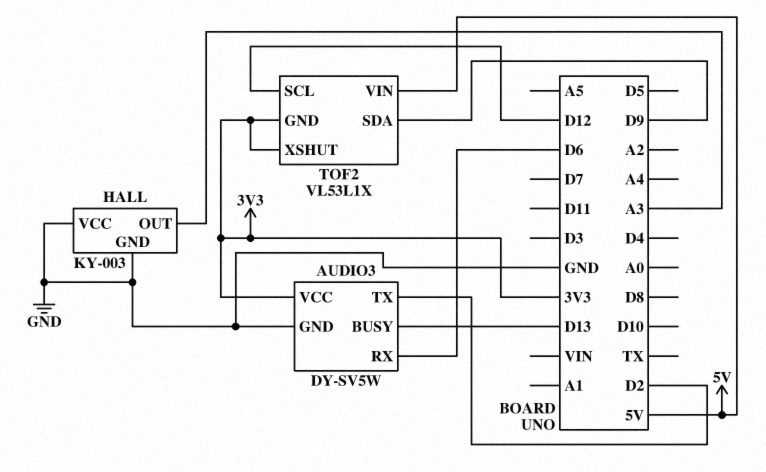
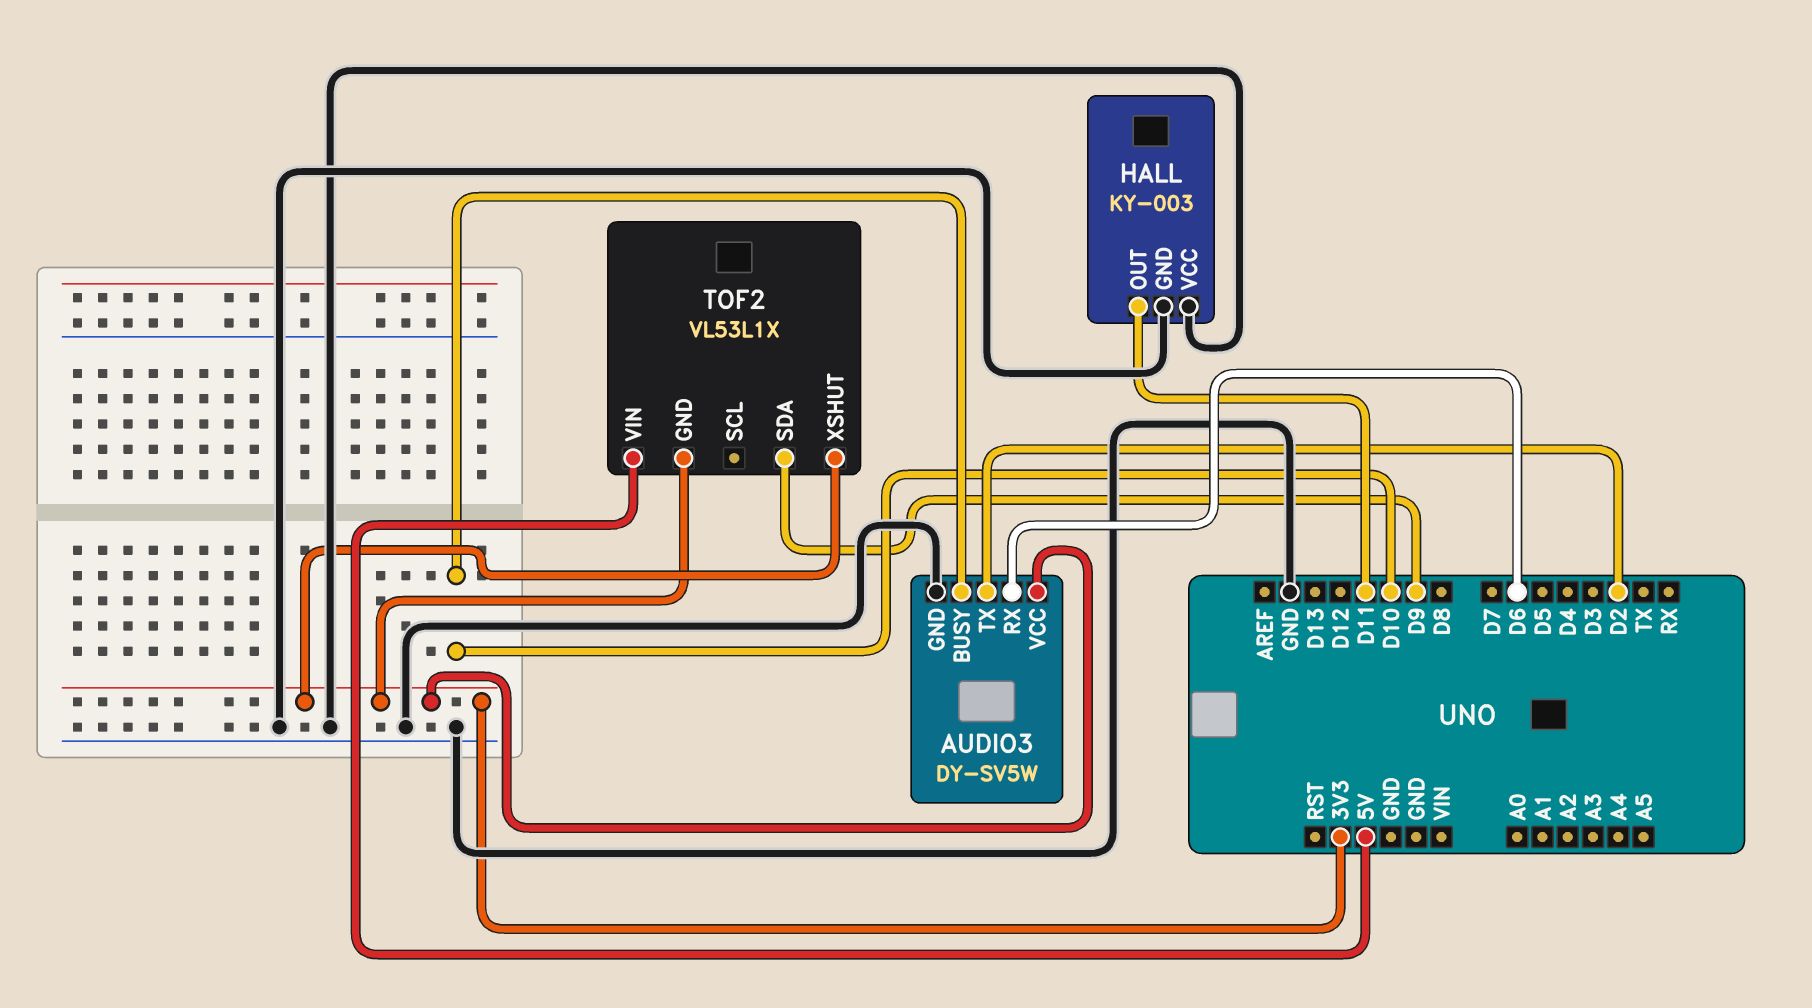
AUDIO3 pin BUSY: D13 -> D10
HALL pin OUT: A3 -> D11
TOF2 pin SCL: D12 -> none

